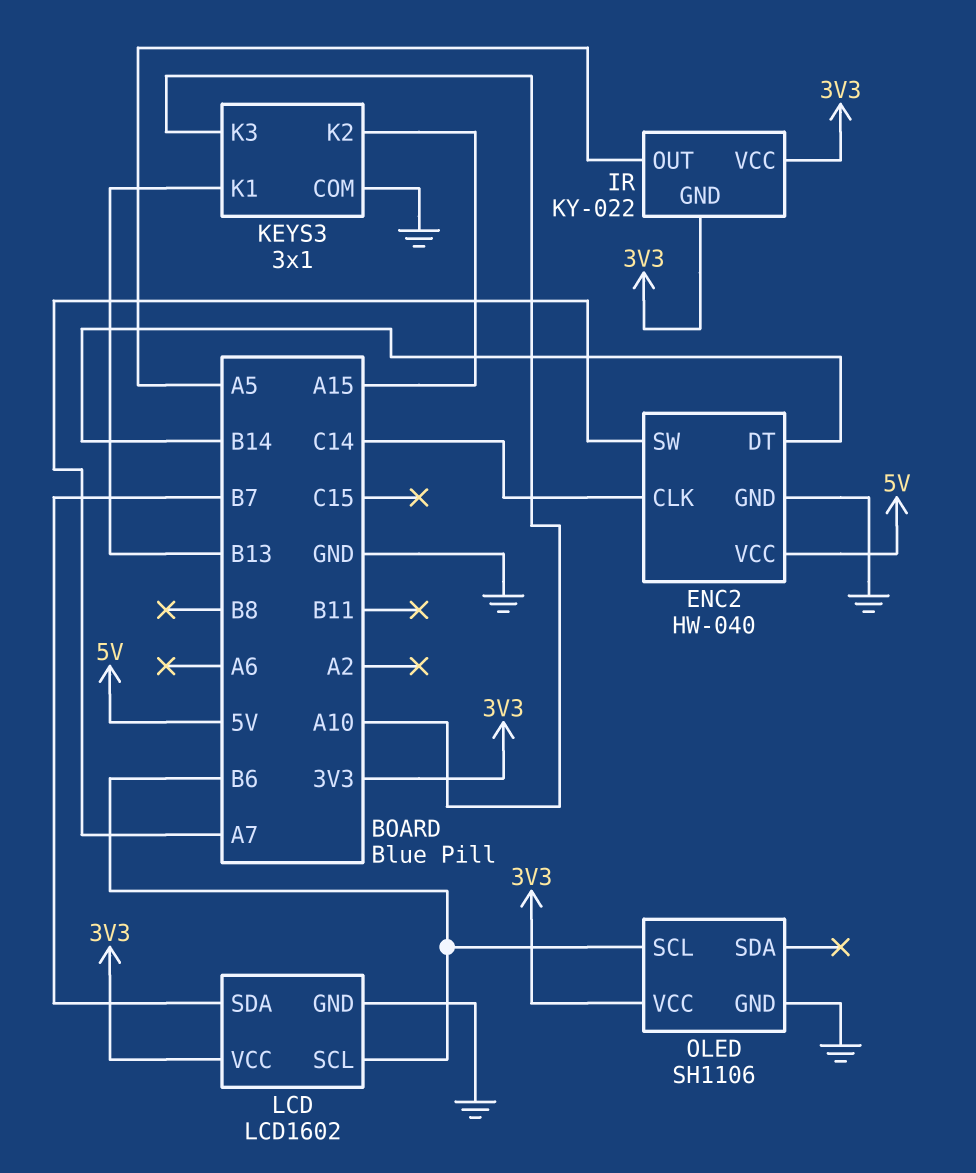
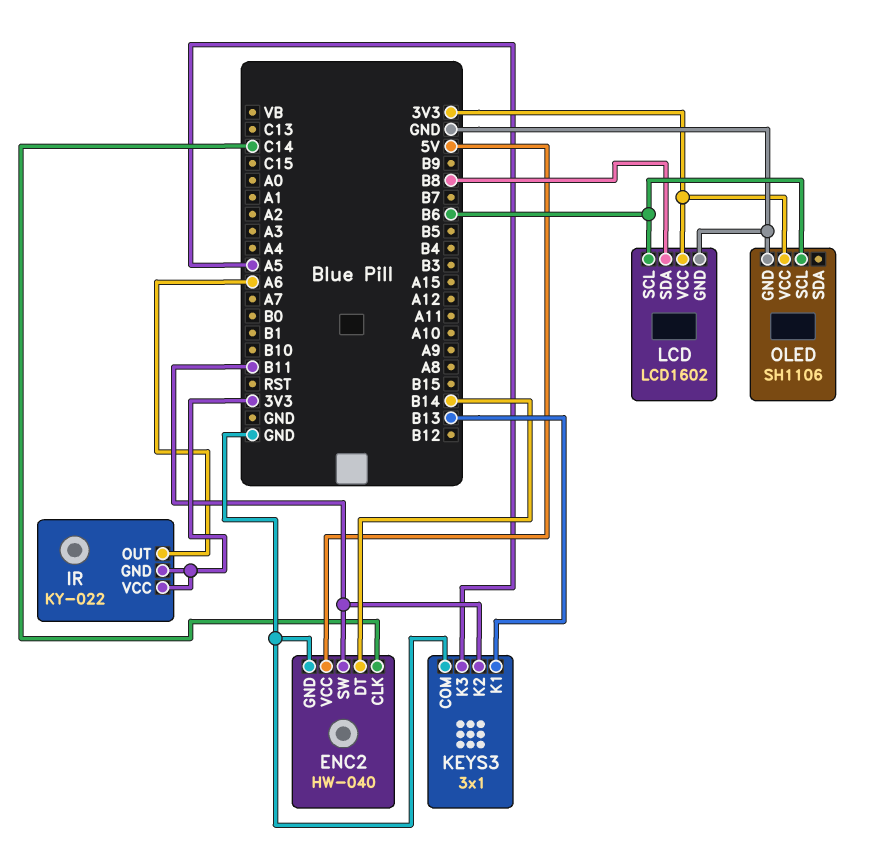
ENC2 pin SW: A7 -> B11
IR pin OUT: A5 -> A6
KEYS3 pin K2: A15 -> B11
KEYS3 pin K3: A10 -> A5
LCD pin SDA: B7 -> B8

